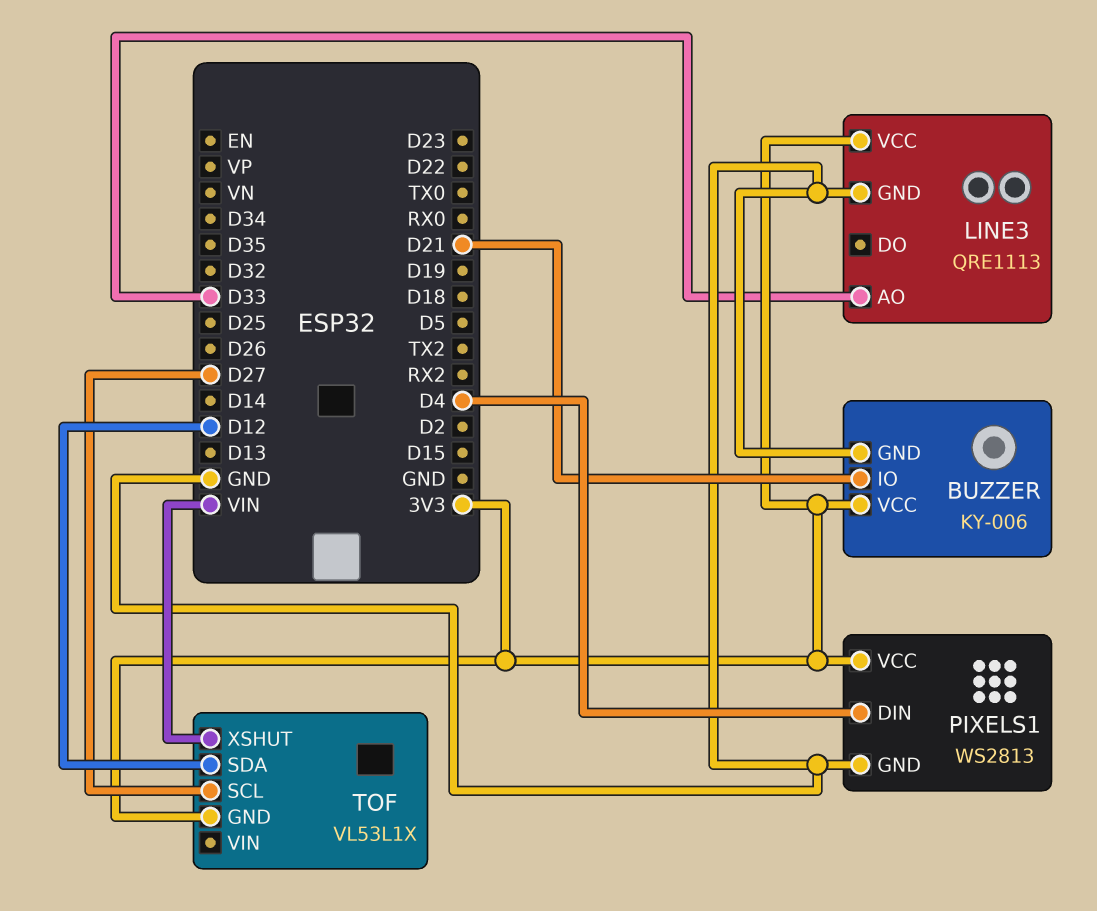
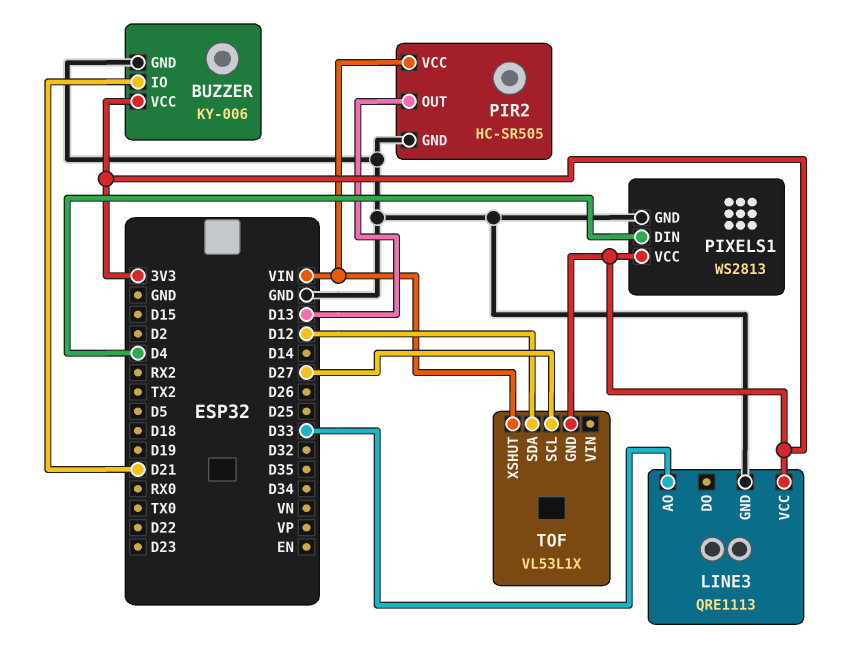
PIR2: none -> HC-SR505
PIR2 pin GND: none -> GND
PIR2 pin OUT: none -> D13
PIR2 pin VCC: none -> VIN

